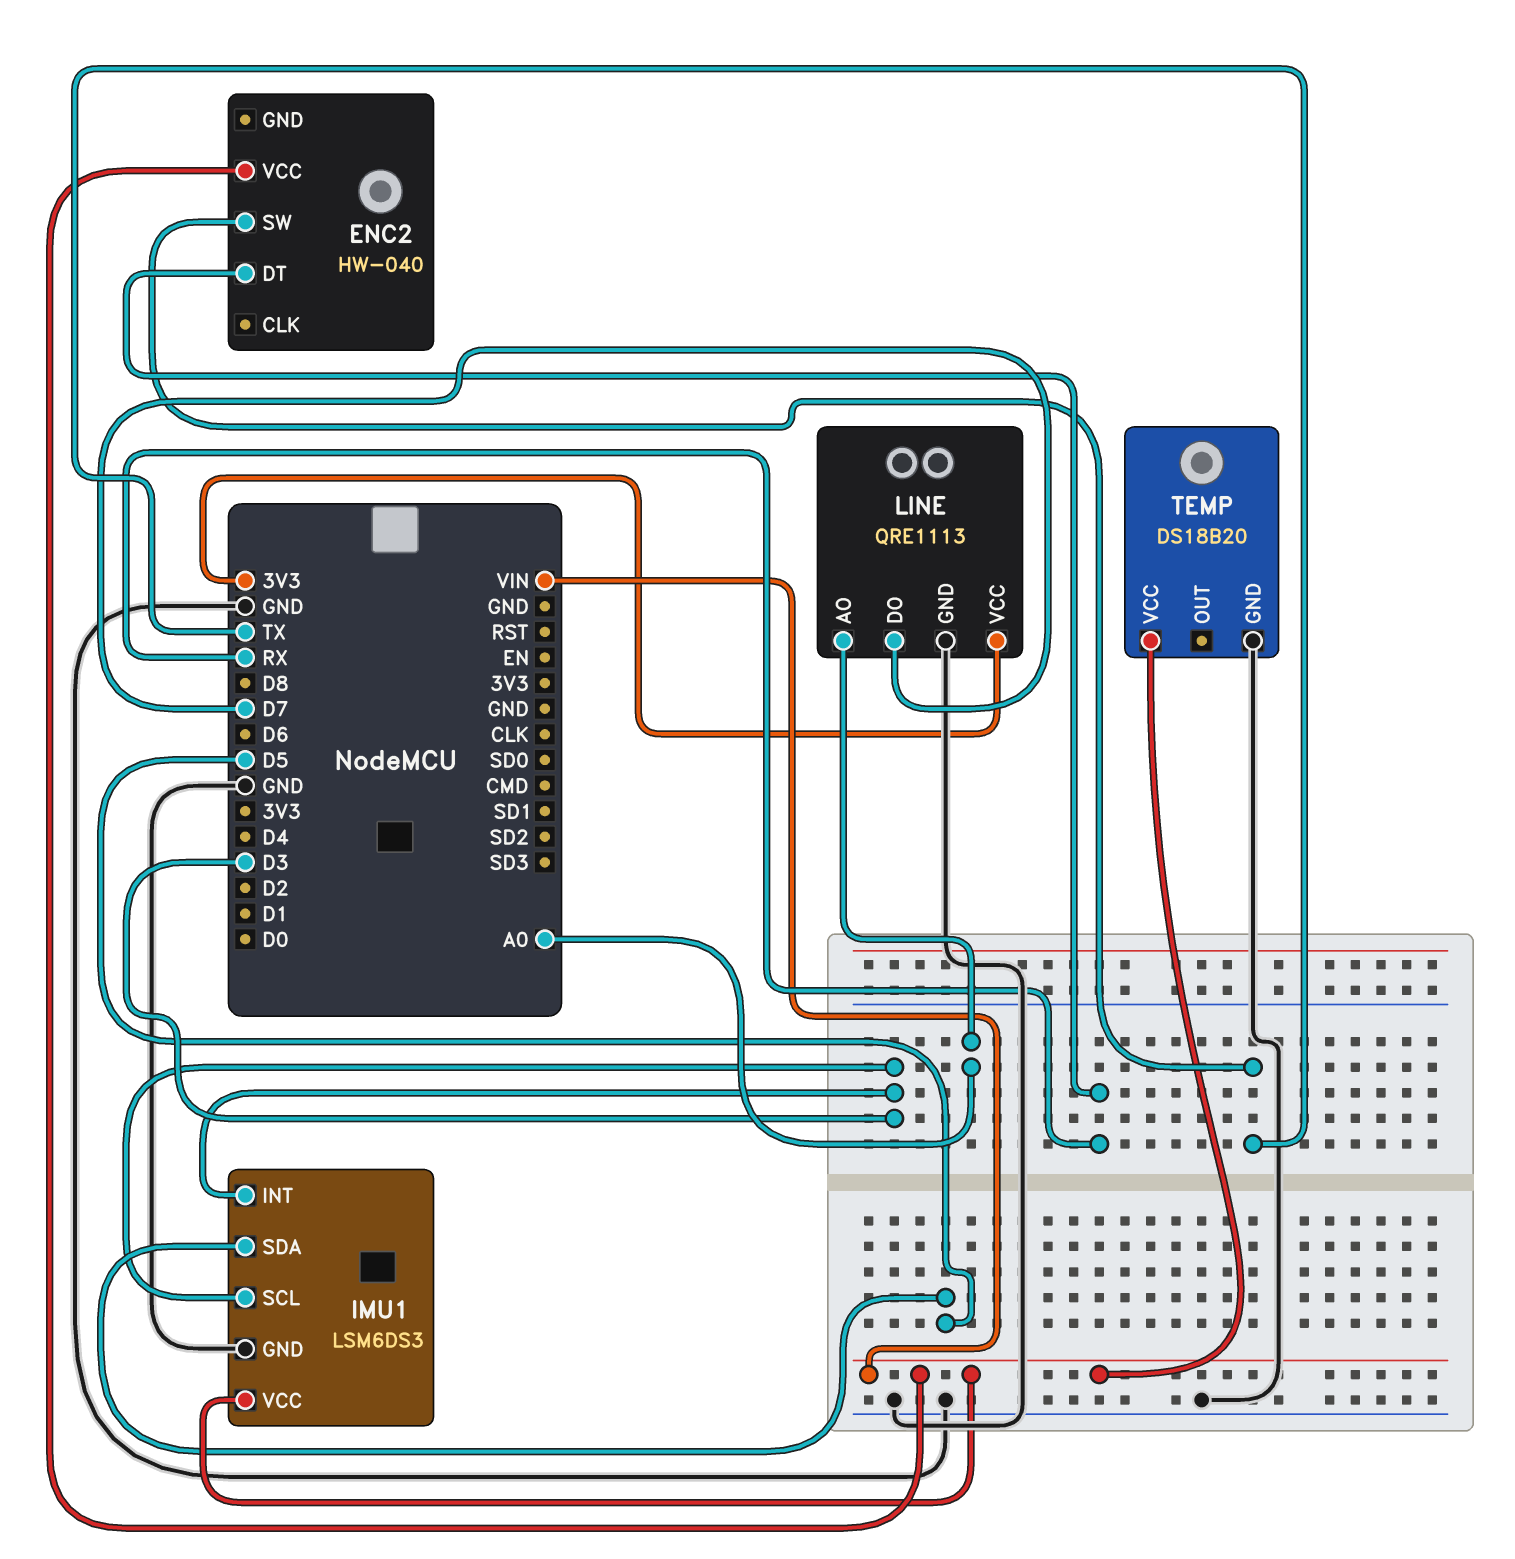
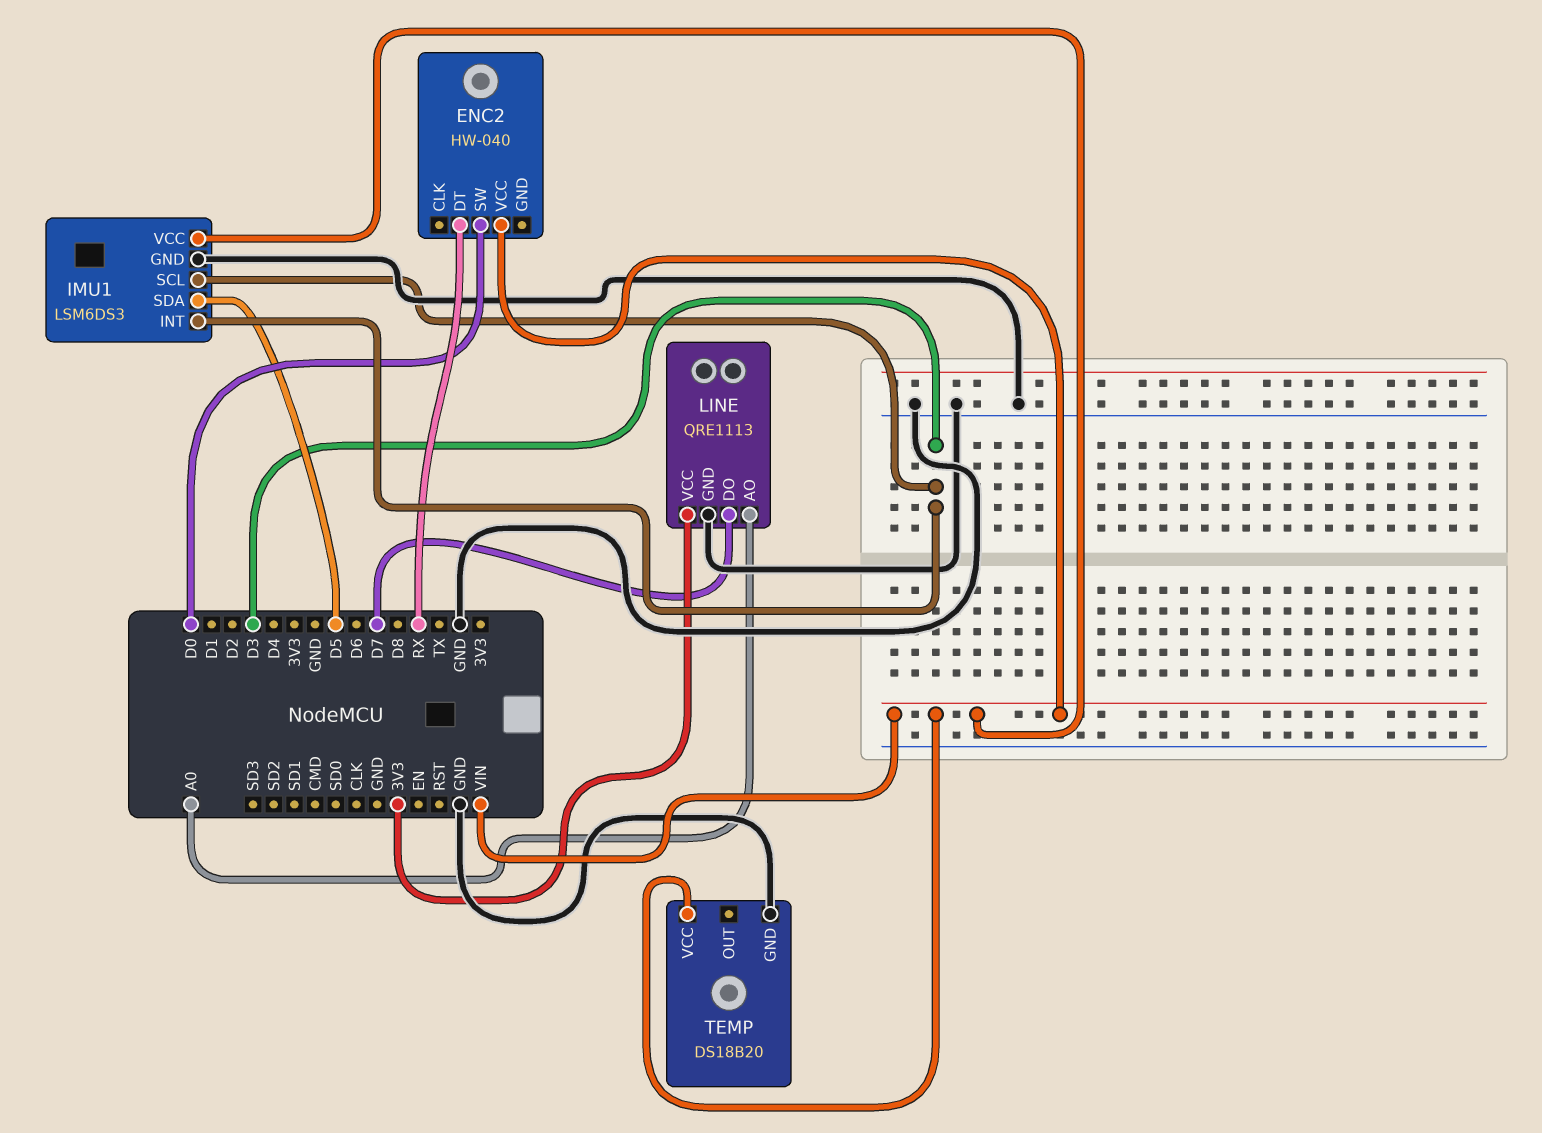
ENC2 pin SW: TX -> D0

